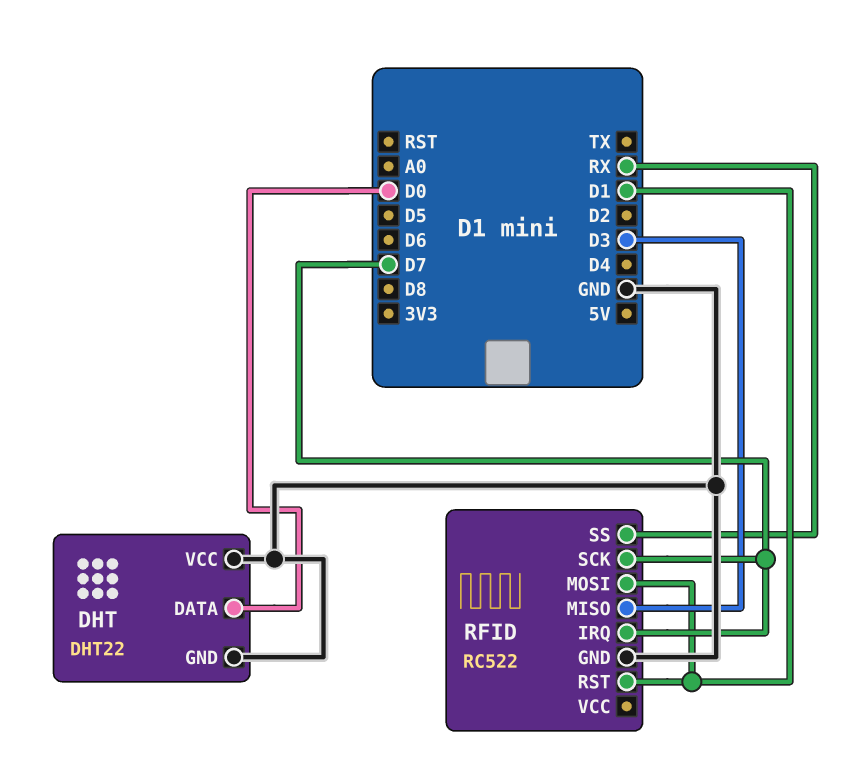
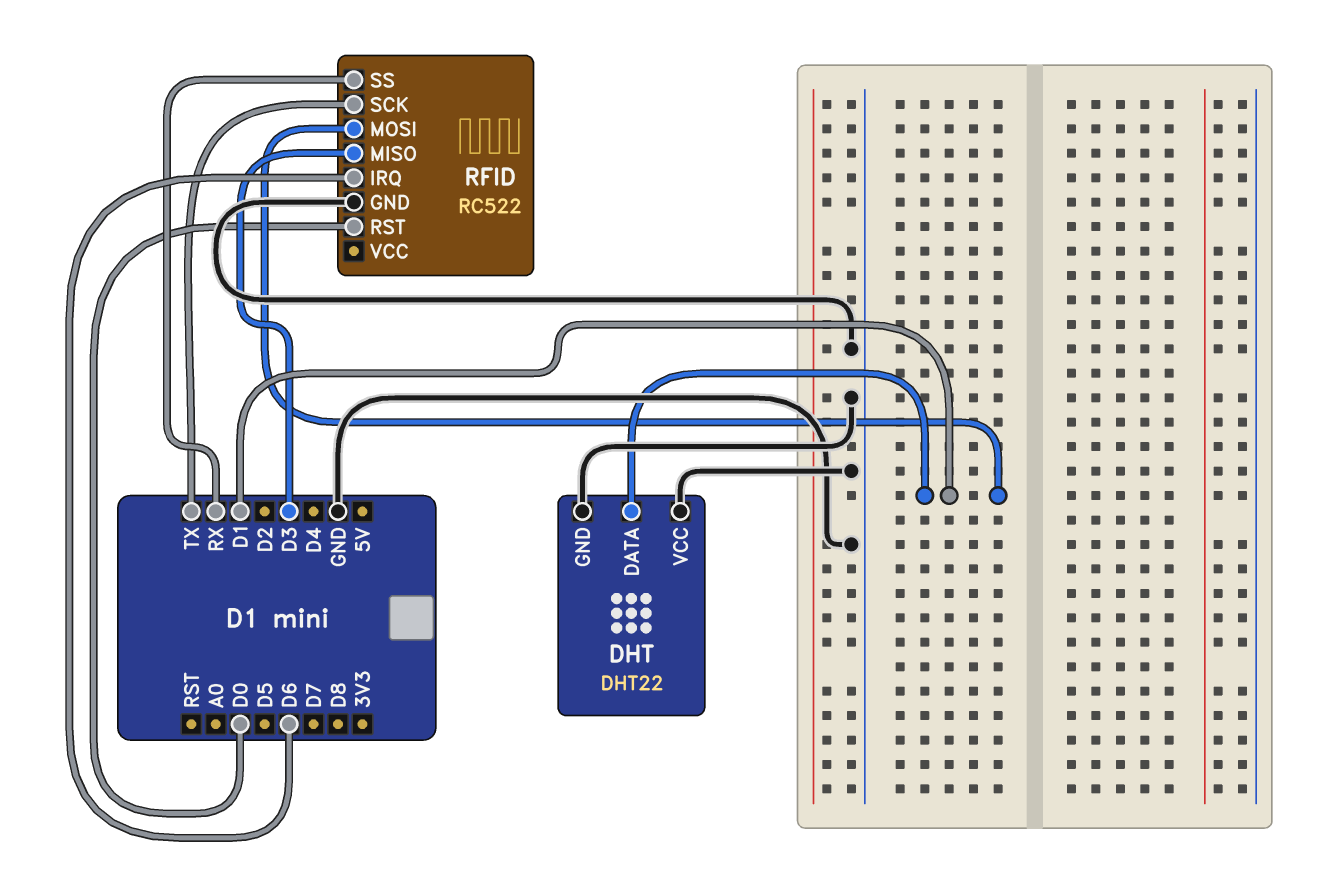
DHT pin DATA: D0 -> D1
RFID pin IRQ: D7 -> D6
RFID pin RST: D1 -> D0
RFID pin SCK: D7 -> TX

